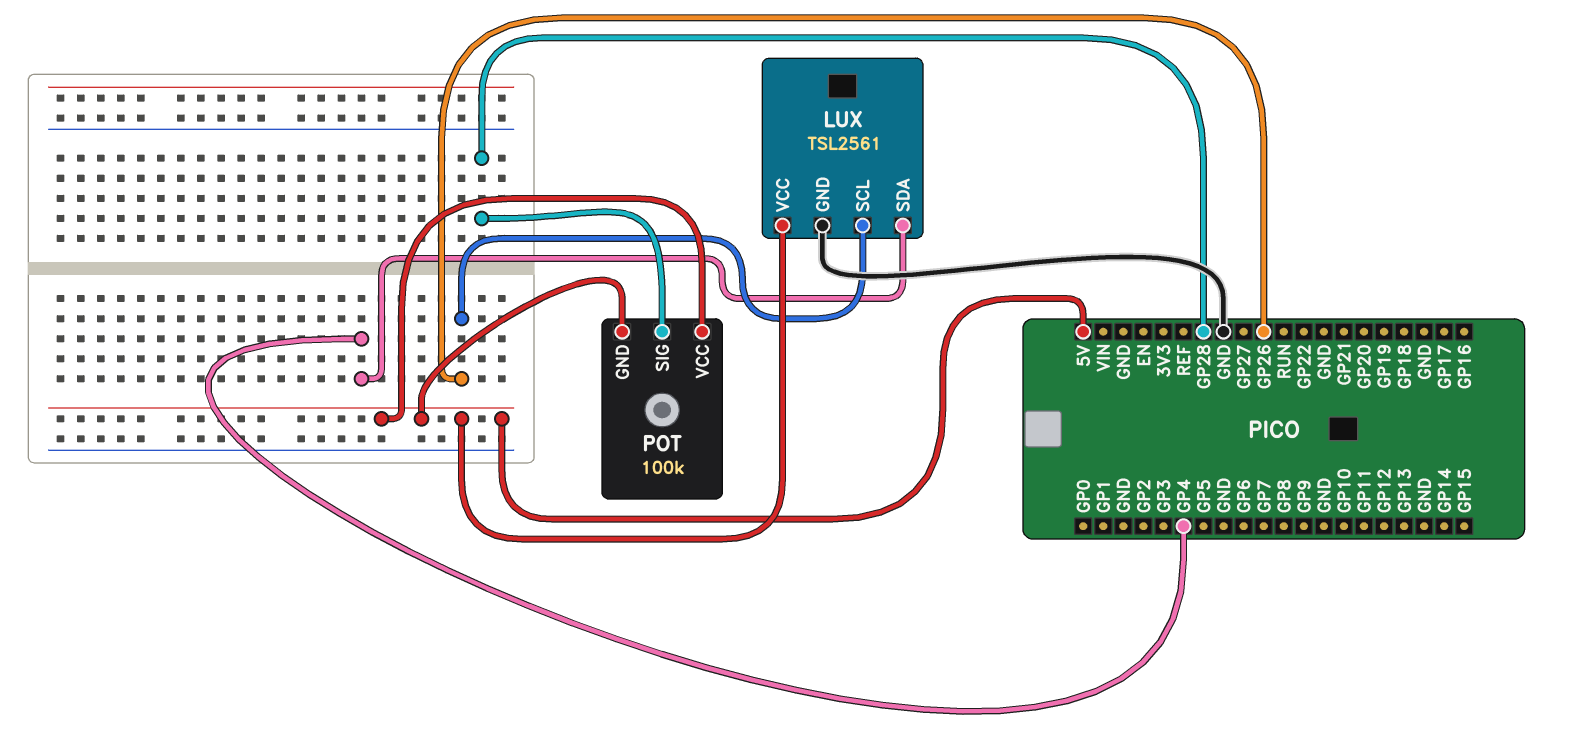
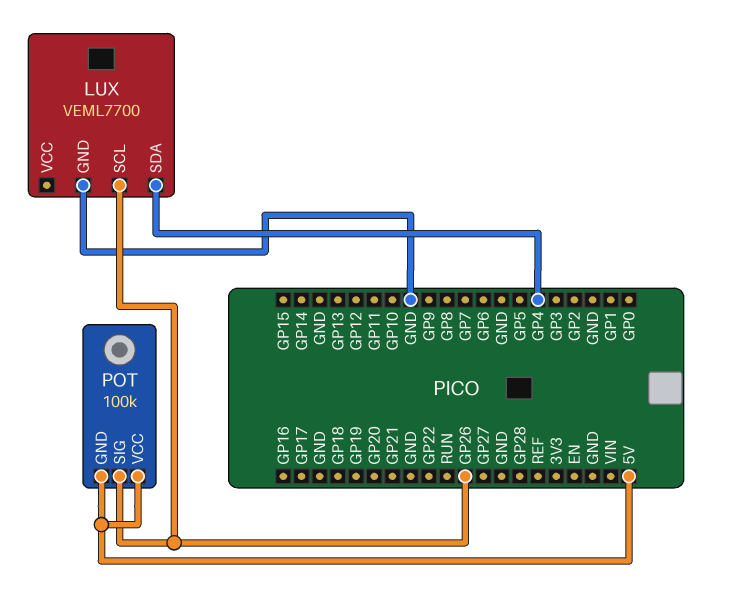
LUX: TSL2561 -> VEML7700
LUX pin VCC: 5V -> none
POT pin SIG: GP28 -> GP26

